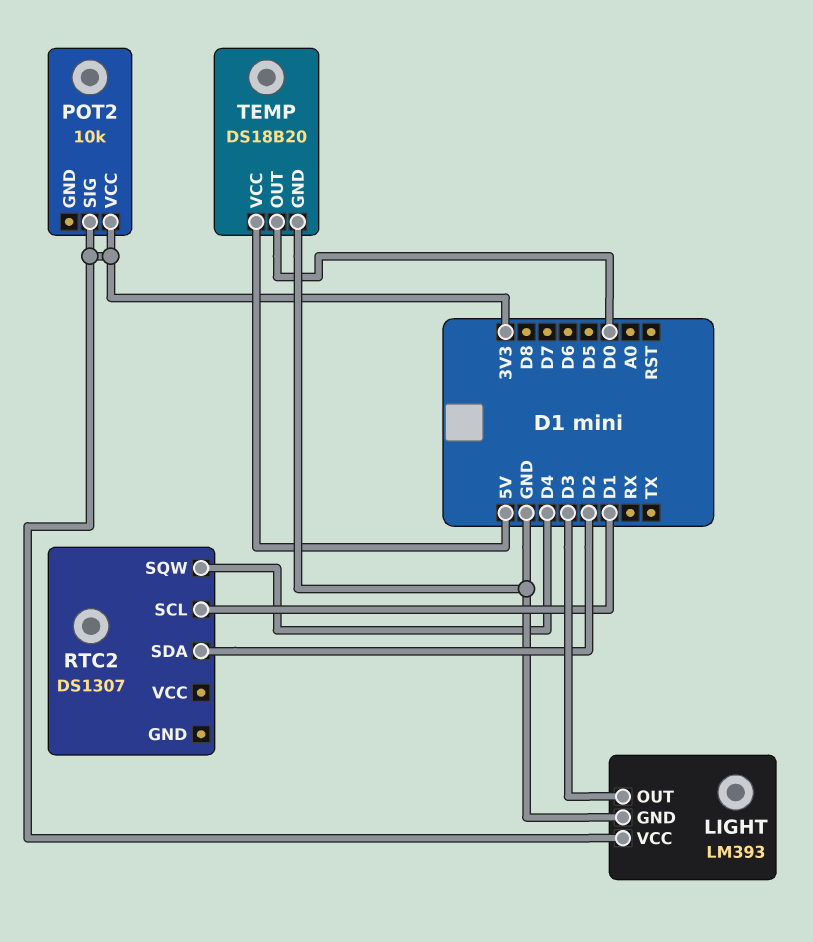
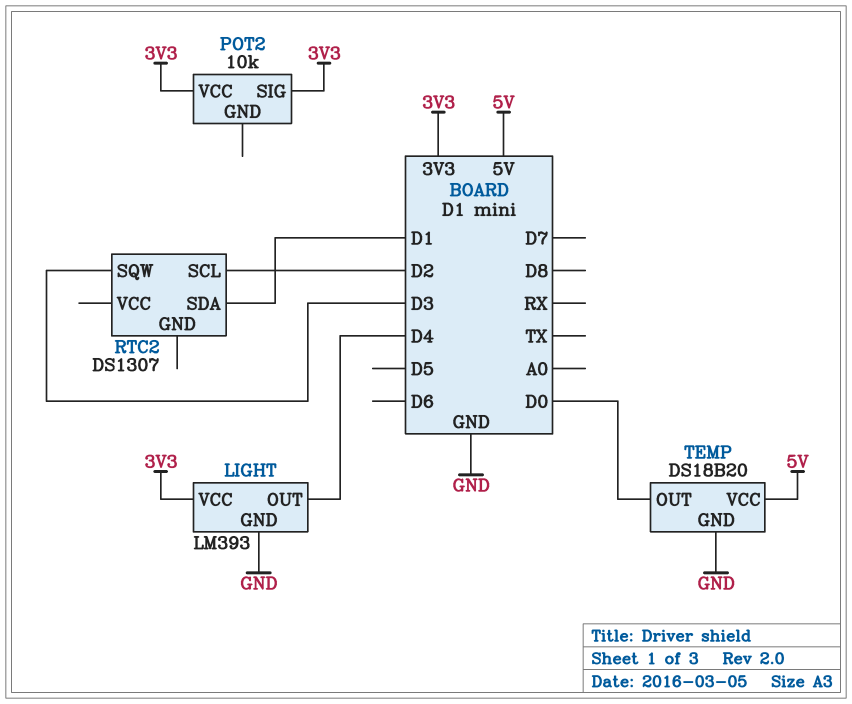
LIGHT pin OUT: D3 -> D4
RTC2 pin SCL: D1 -> D2
RTC2 pin SDA: D2 -> D1
RTC2 pin SQW: D4 -> D3

